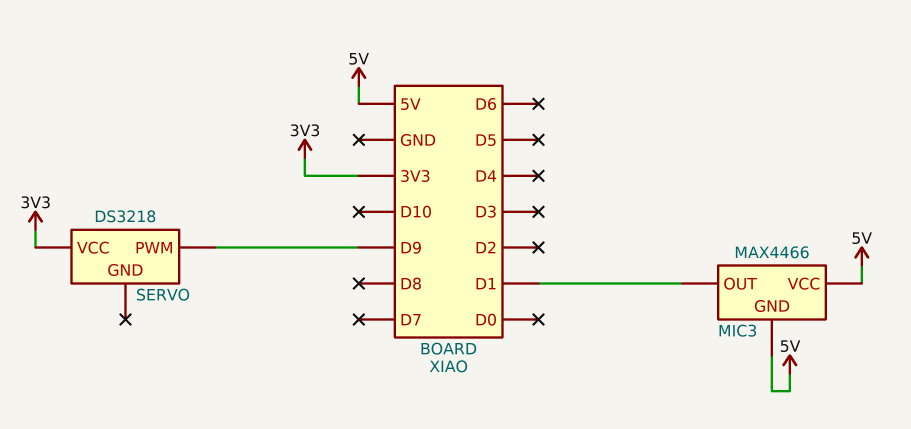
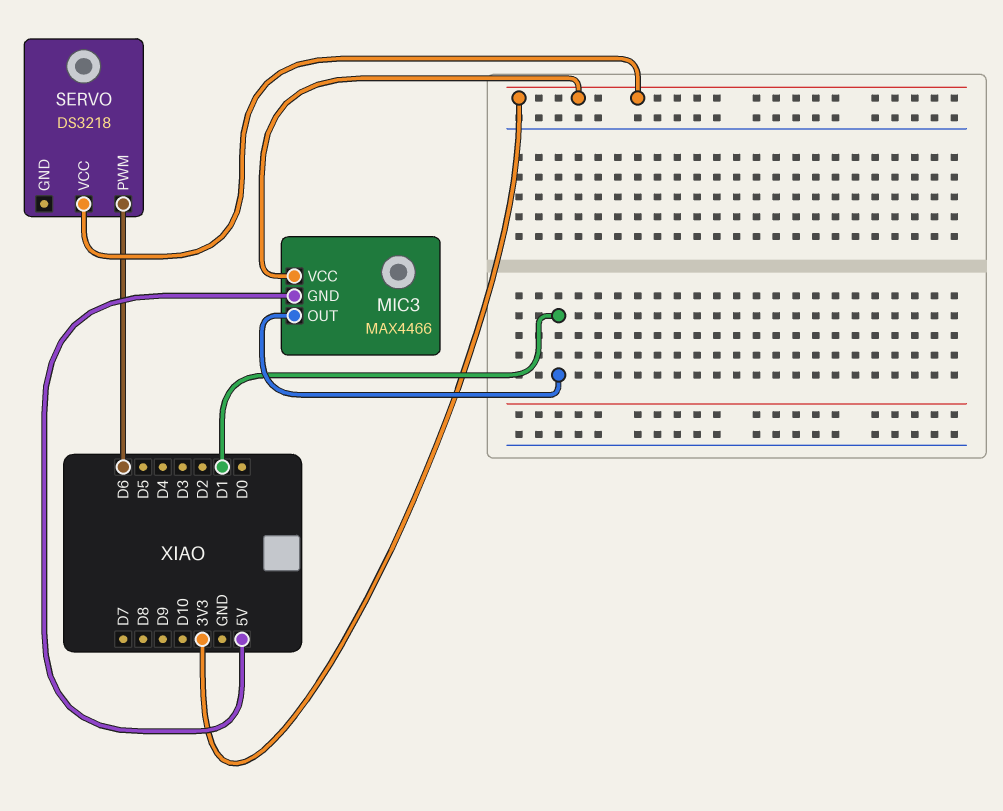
MIC3 pin VCC: 5V -> 3V3
SERVO pin PWM: D9 -> D6

